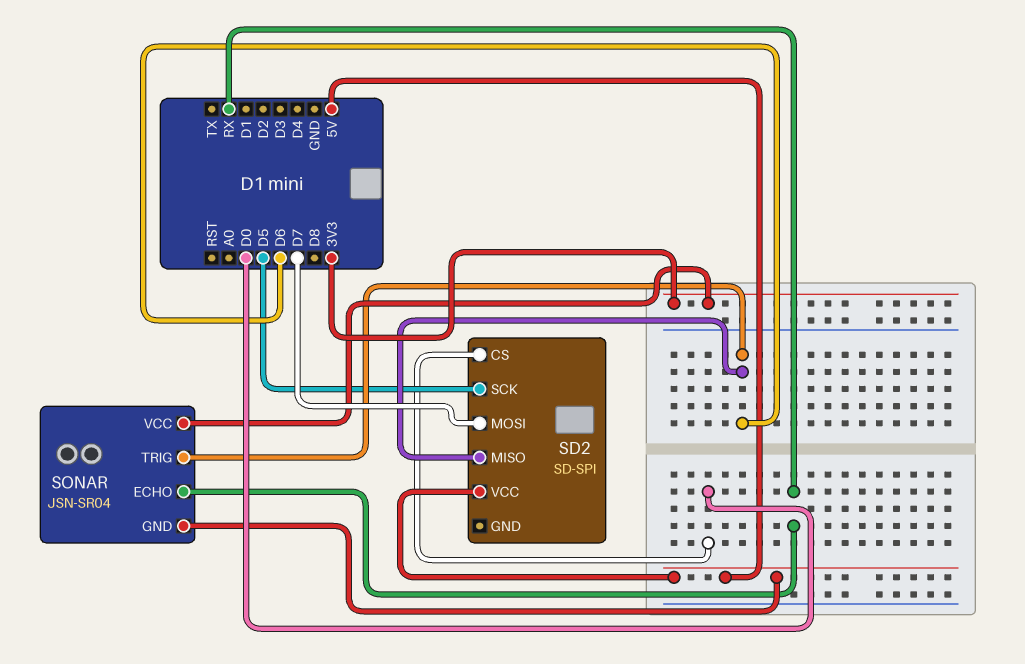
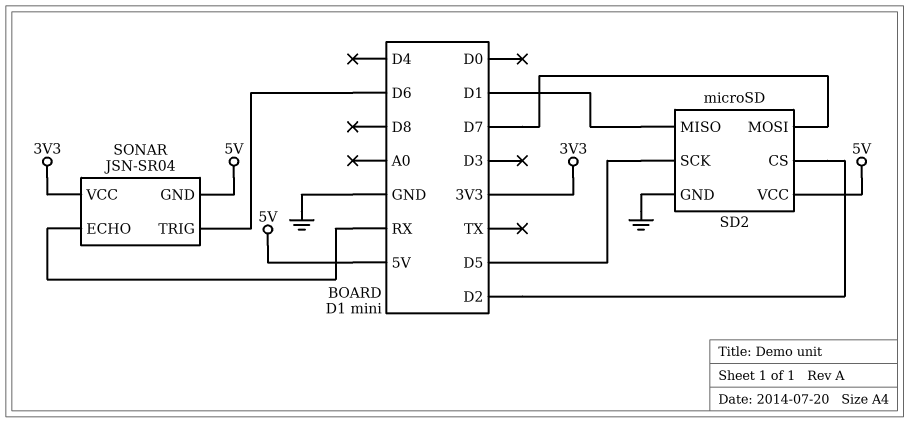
SD2: SD-SPI -> microSD
SD2 pin CS: D0 -> D2
SD2 pin GND: none -> GND
SD2 pin MISO: D6 -> D1

